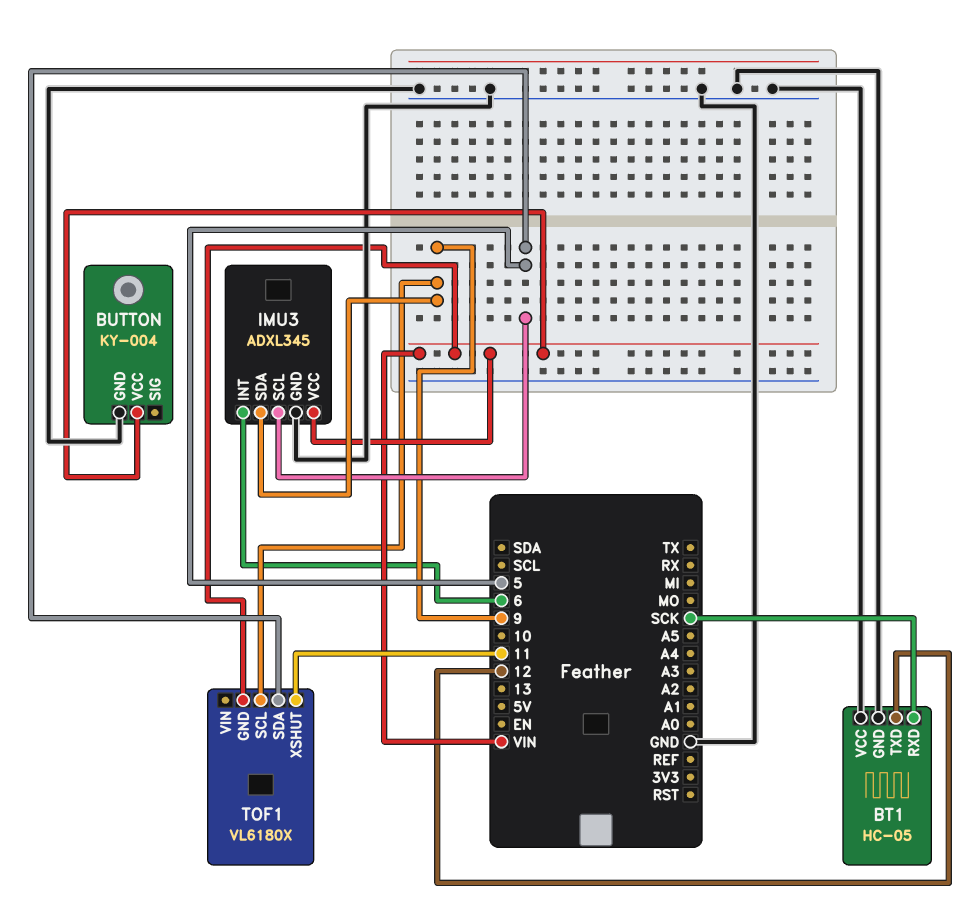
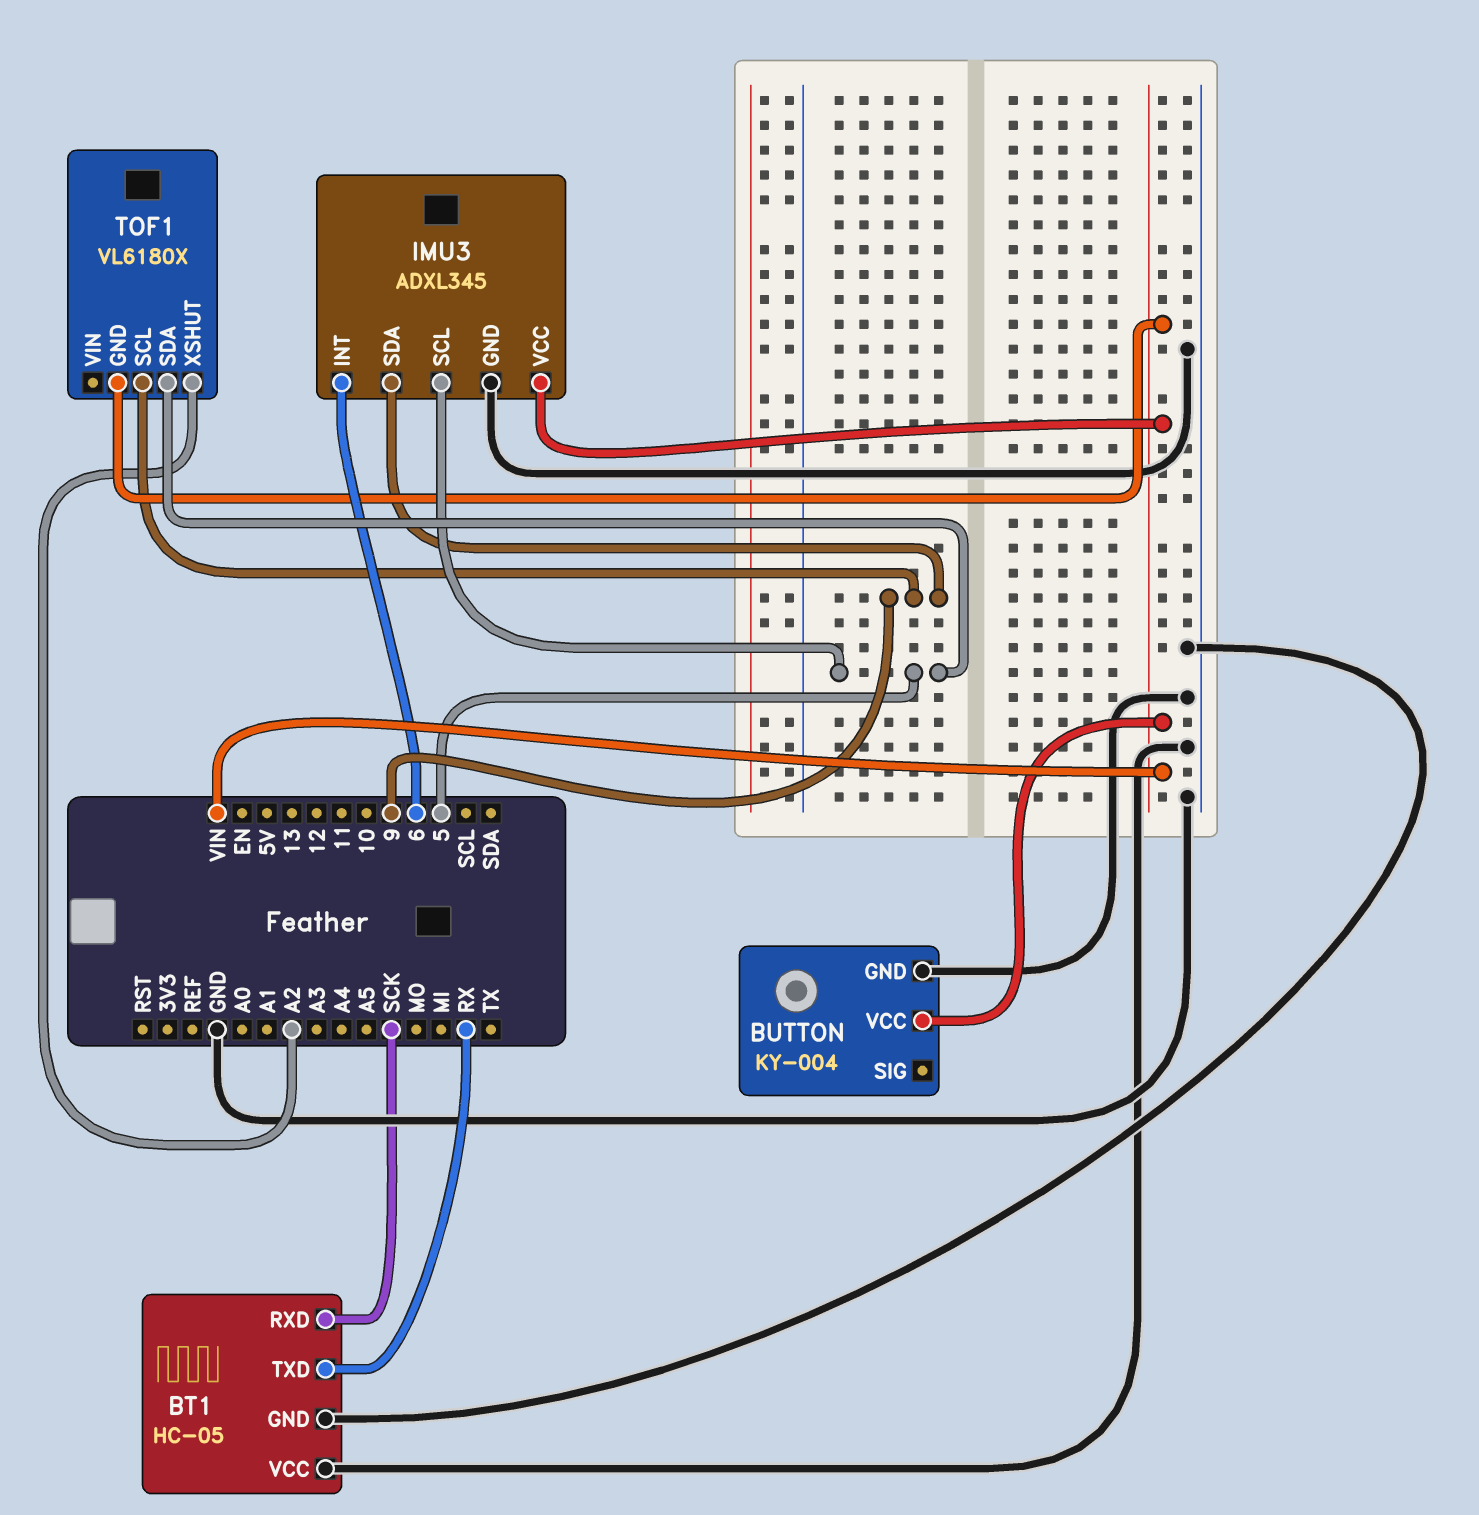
BT1 pin TXD: 12 -> RX
TOF1 pin XSHUT: 11 -> A2

